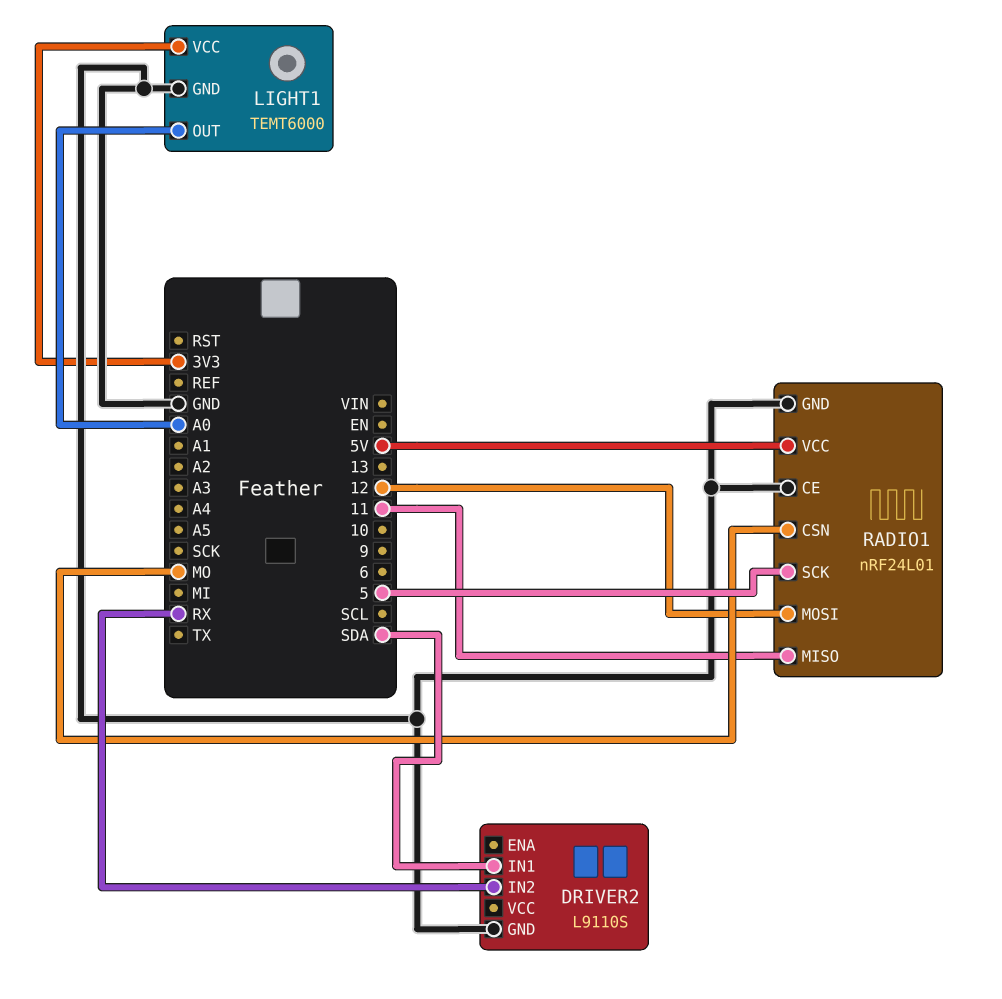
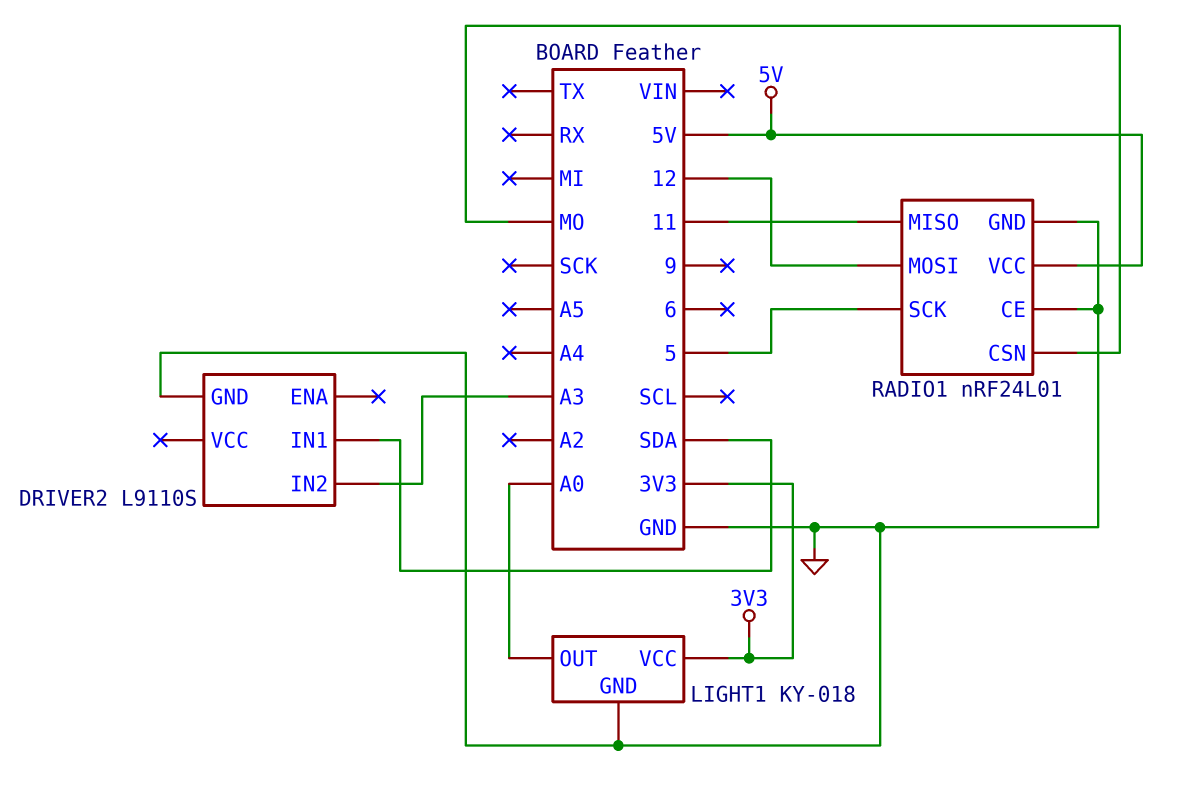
DRIVER2 pin IN2: RX -> A3
LIGHT1: TEMT6000 -> KY-018

